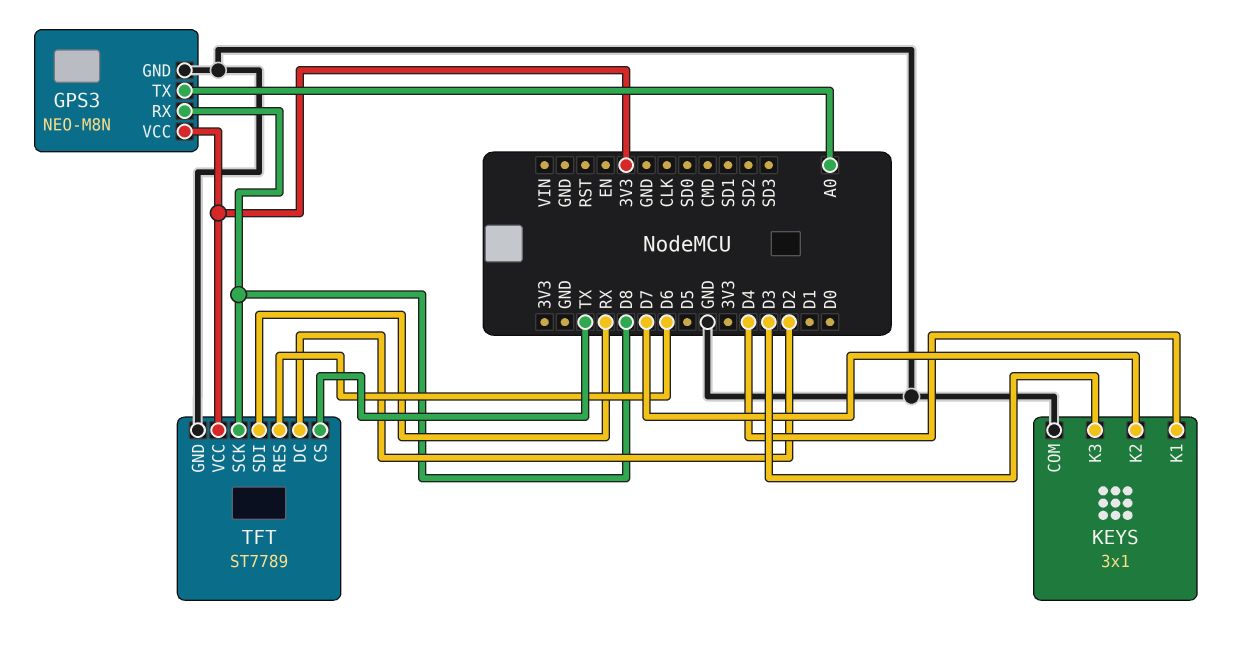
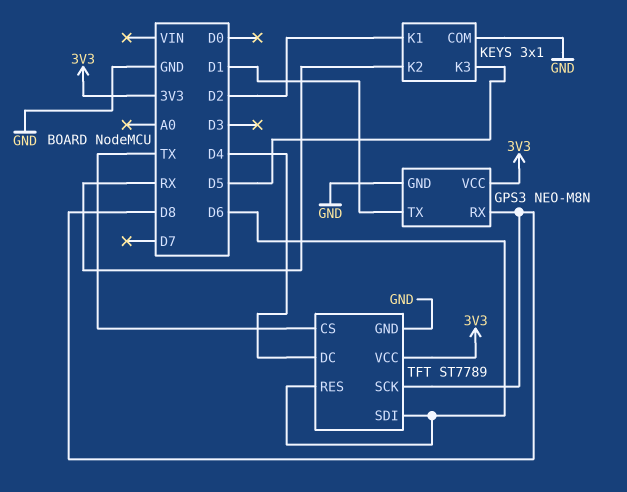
GPS3 pin TX: A0 -> D1
KEYS pin K1: D4 -> D2
KEYS pin K2: D7 -> RX
KEYS pin K3: D3 -> D5
TFT pin DC: D2 -> D4
TFT pin SDI: RX -> D6

